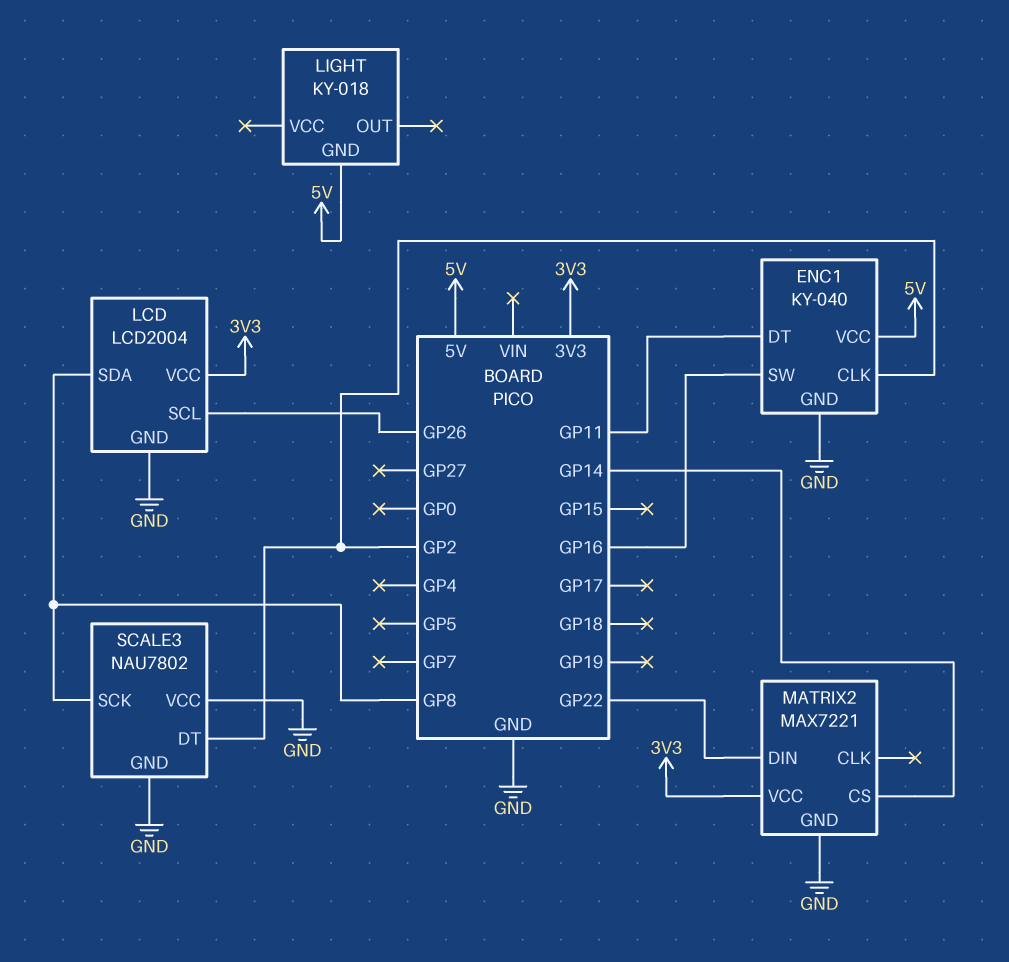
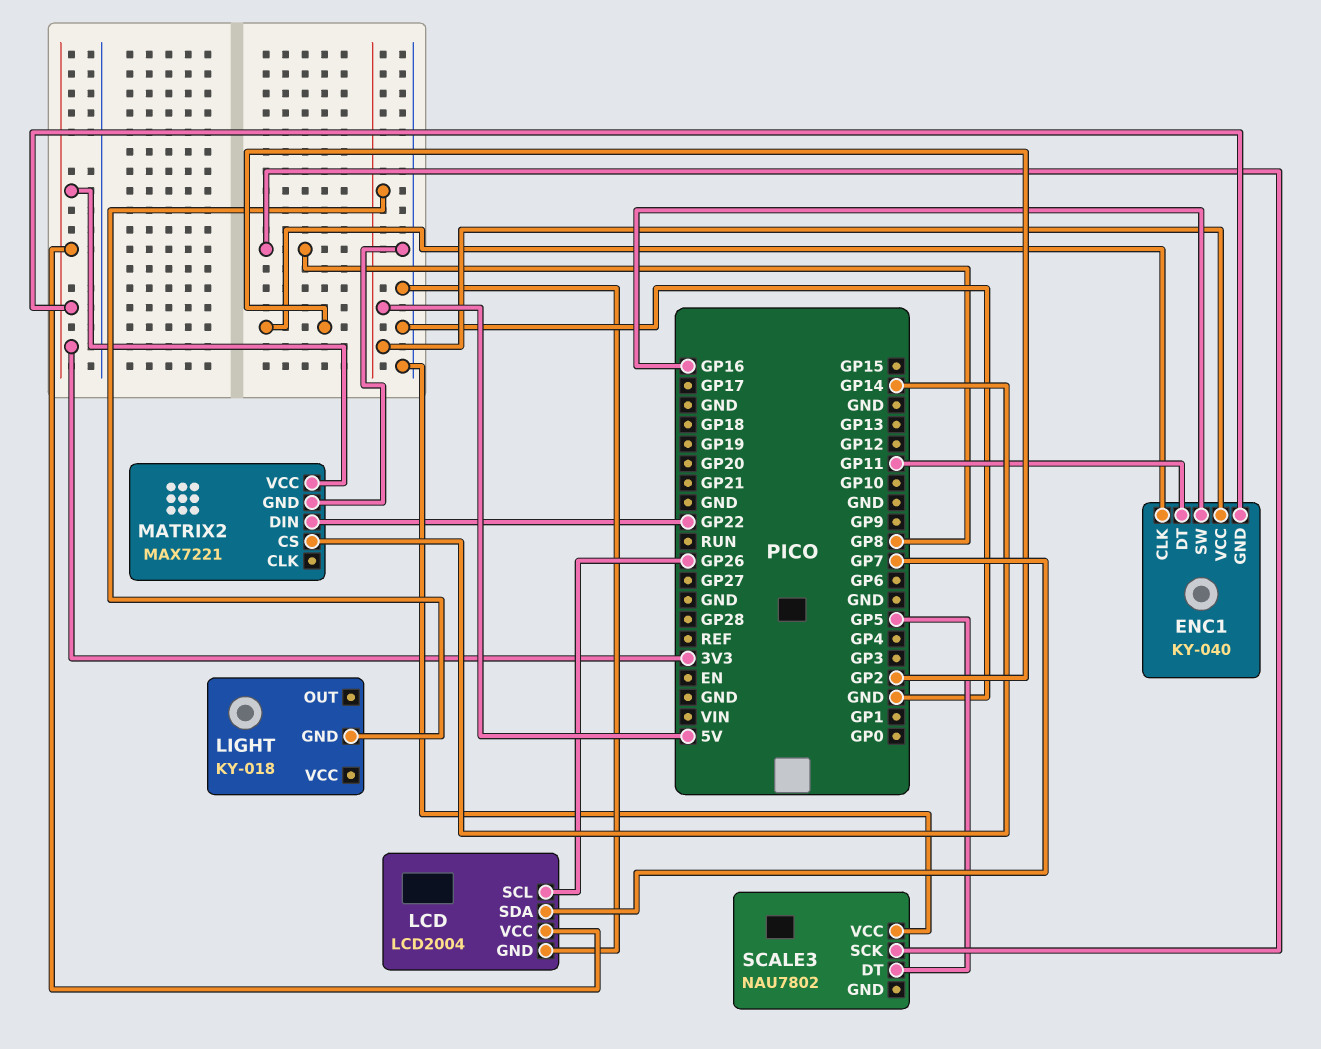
ENC1 pin GND: GND -> 3V3
LCD pin SDA: GP8 -> GP7
SCALE3 pin DT: GP2 -> GP5
SCALE3 pin GND: GND -> none

